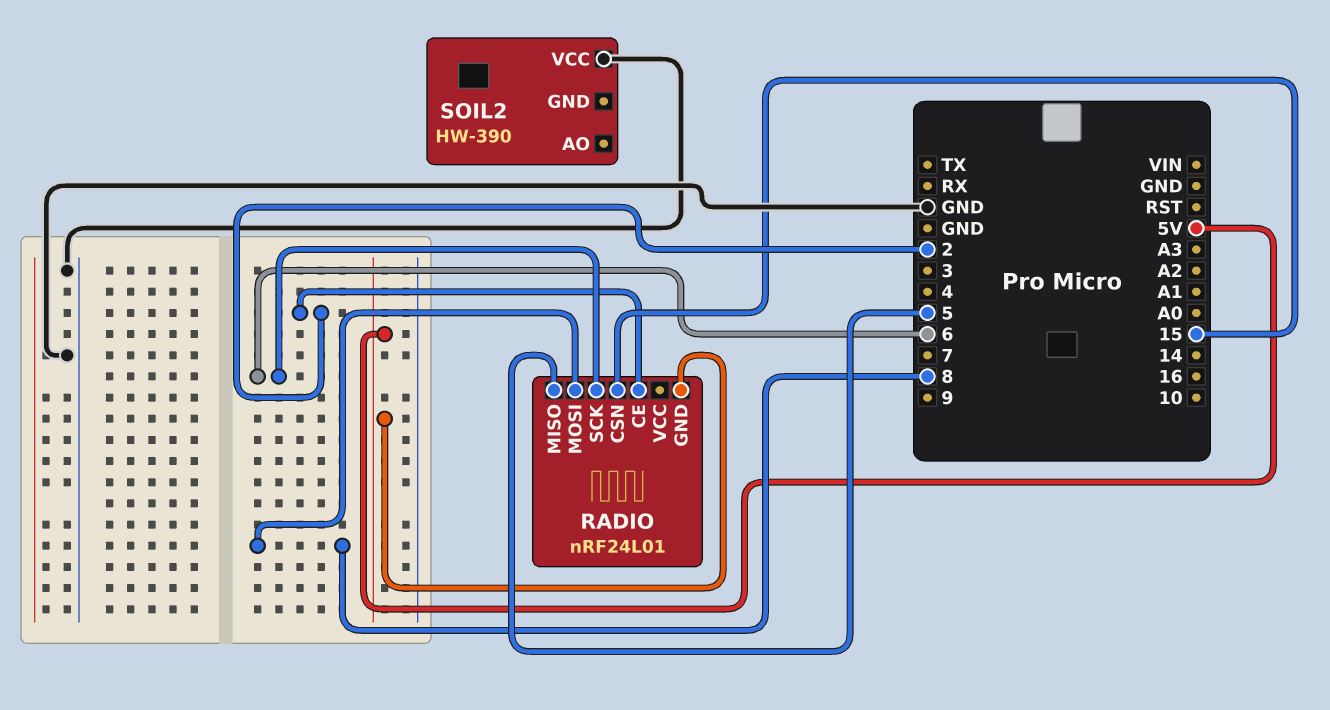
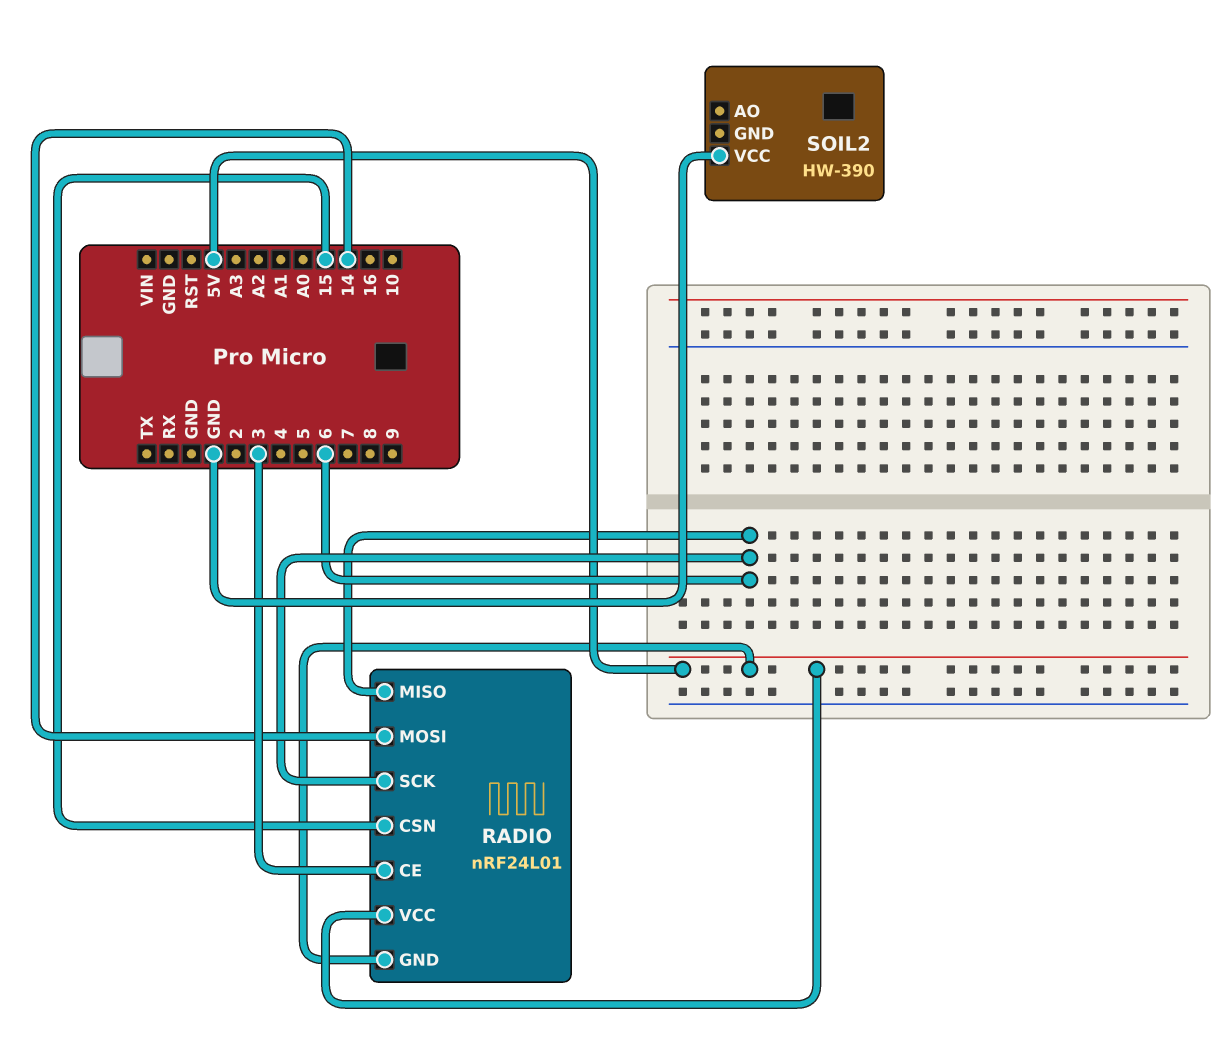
RADIO pin CE: 2 -> 3
RADIO pin MISO: 5 -> 6
RADIO pin MOSI: 8 -> 14
RADIO pin VCC: none -> 5V

